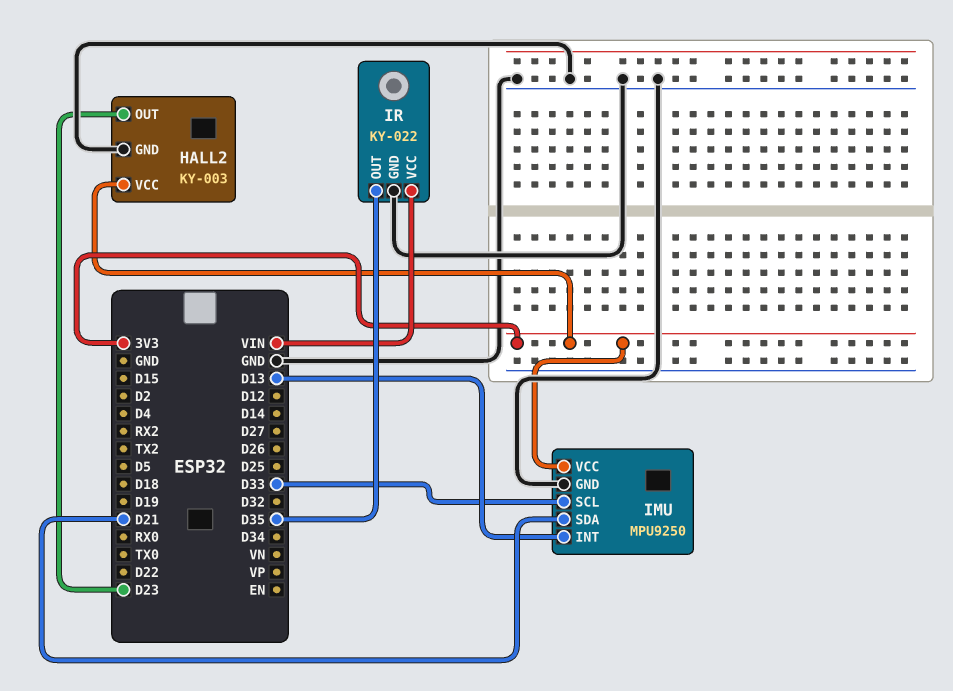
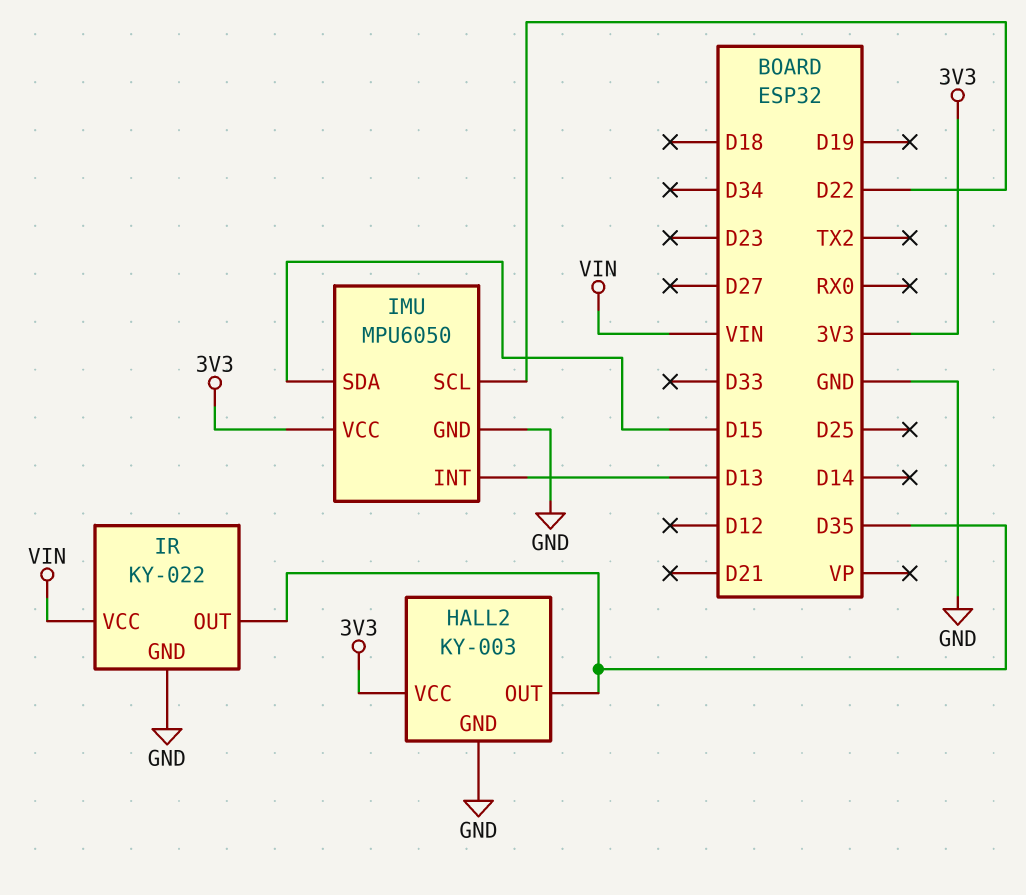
HALL2 pin OUT: D23 -> D35
IMU: MPU9250 -> MPU6050
IMU pin SCL: D33 -> D22
IMU pin SDA: D21 -> D15

